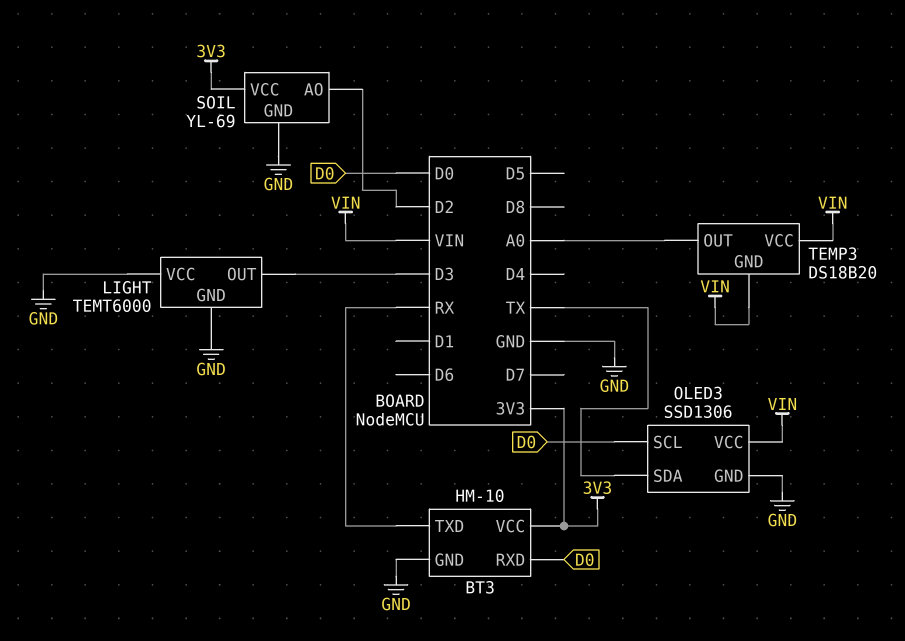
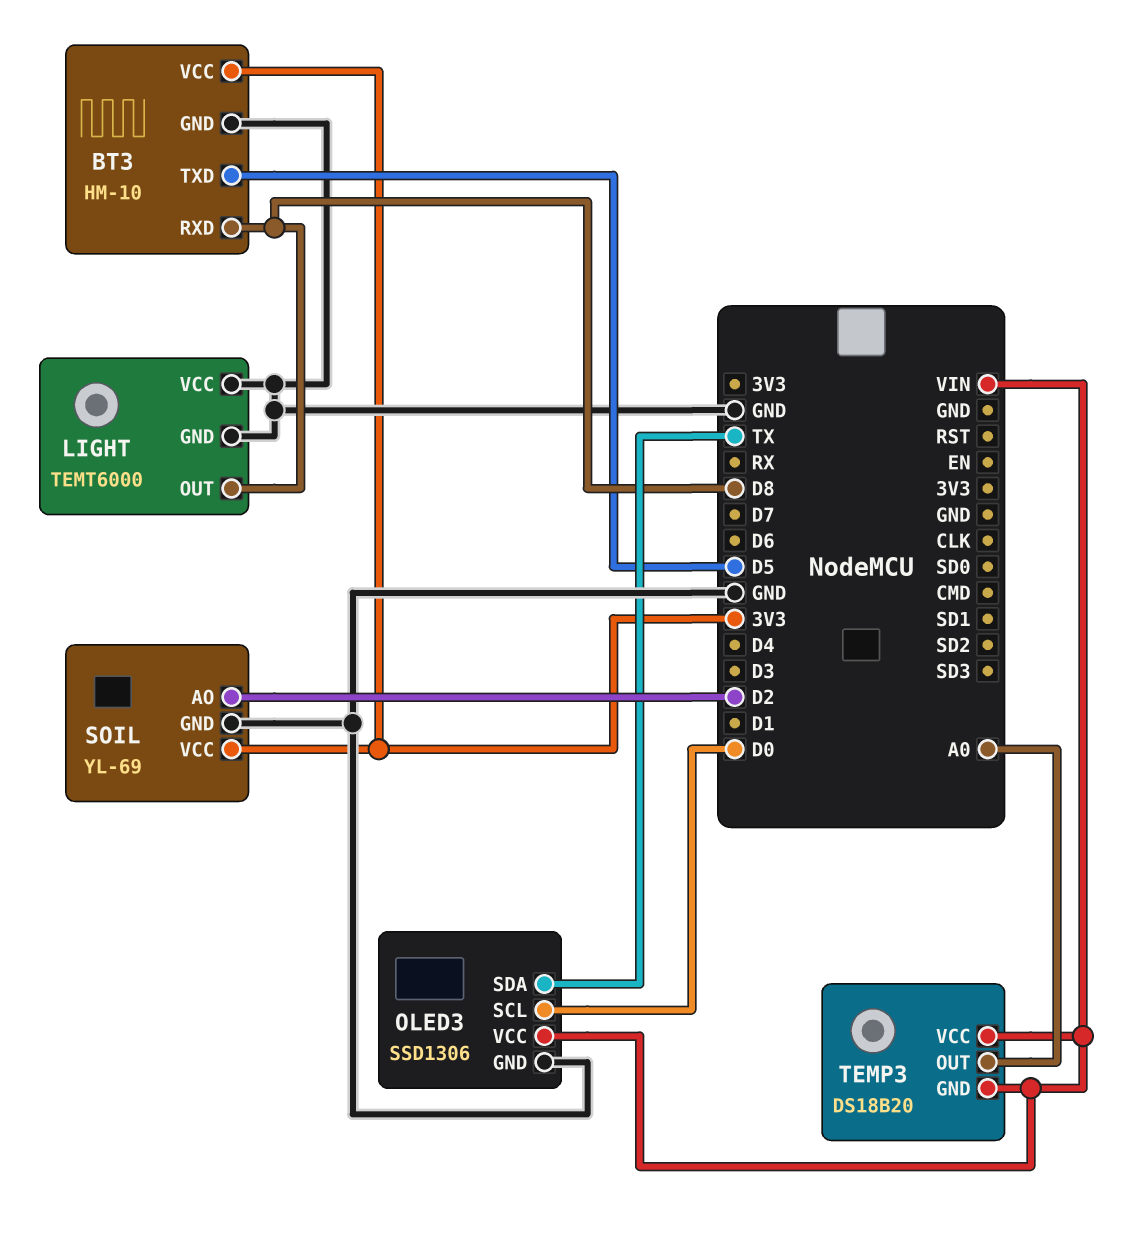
BT3 pin RXD: D0 -> D8
BT3 pin TXD: RX -> D5
LIGHT pin OUT: D3 -> D8

